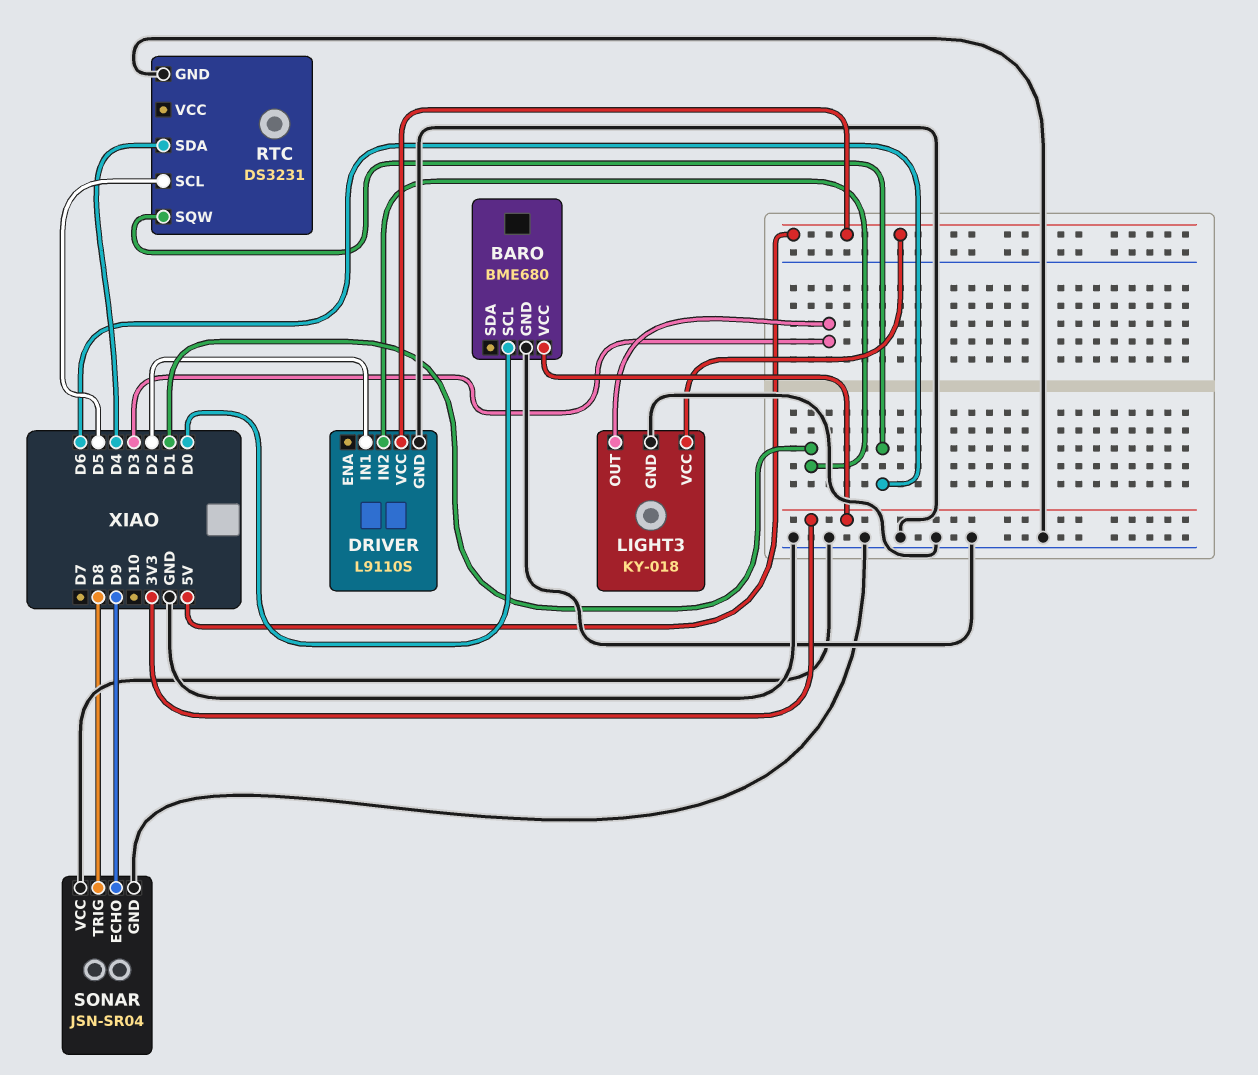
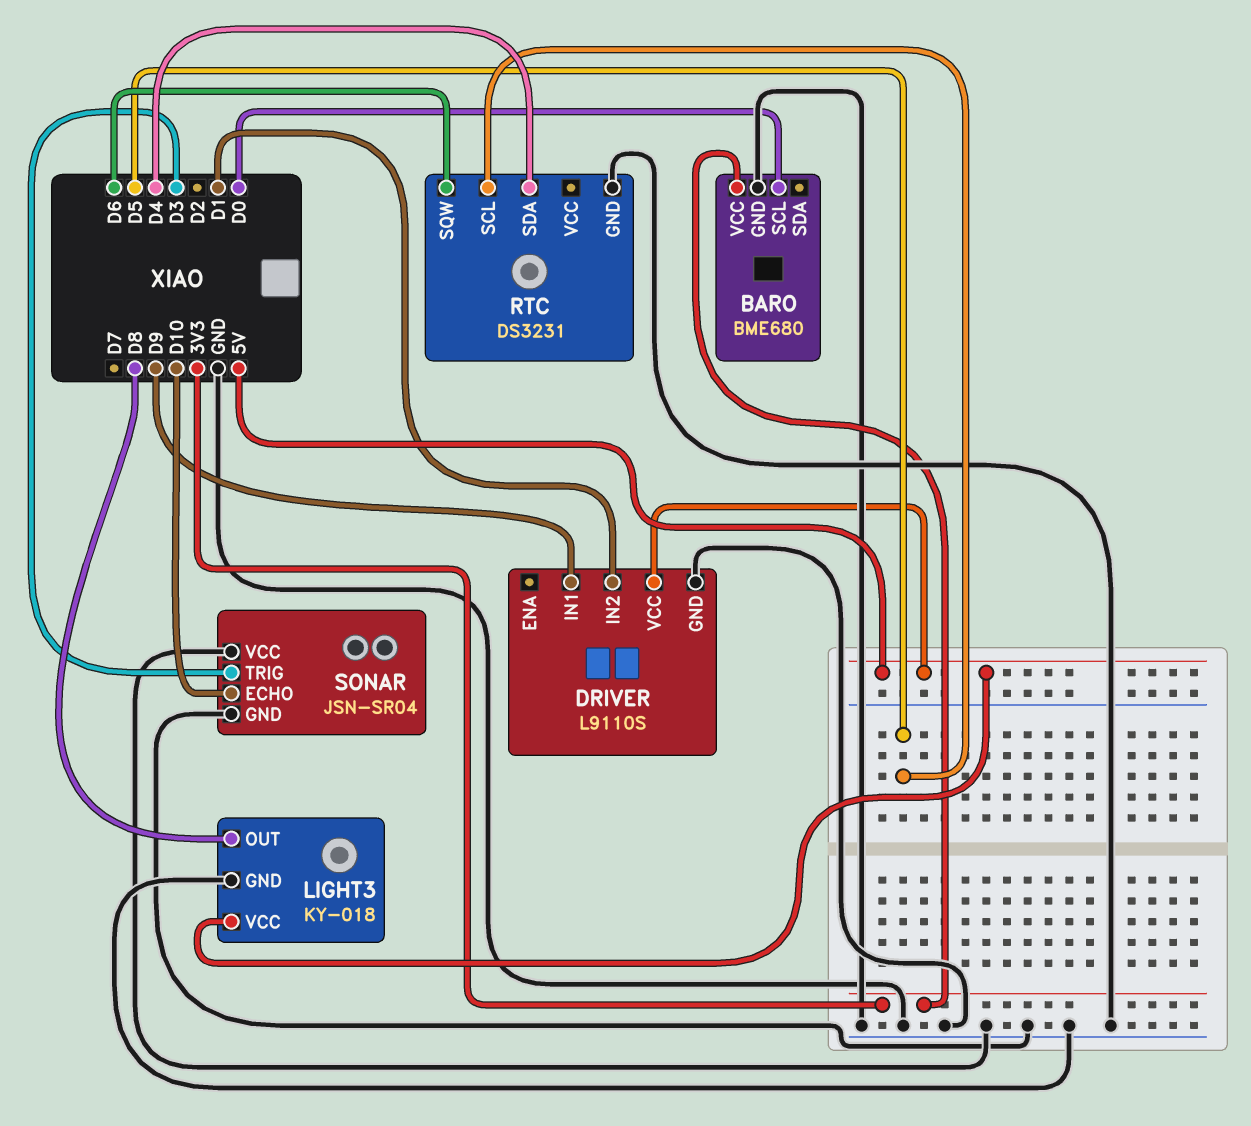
DRIVER pin IN1: D2 -> D9
LIGHT3 pin OUT: D3 -> D8
SONAR pin ECHO: D9 -> D10
SONAR pin TRIG: D8 -> D3

